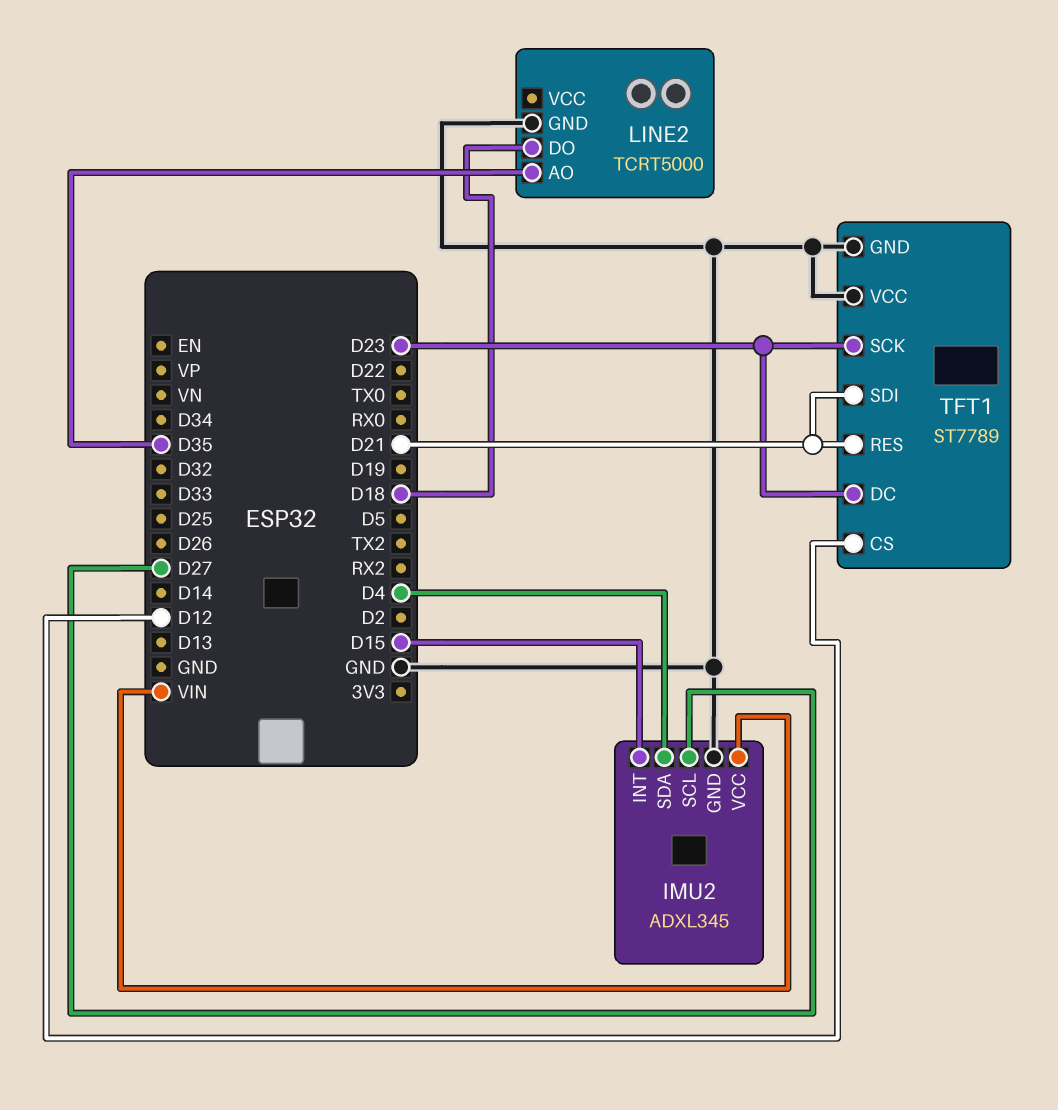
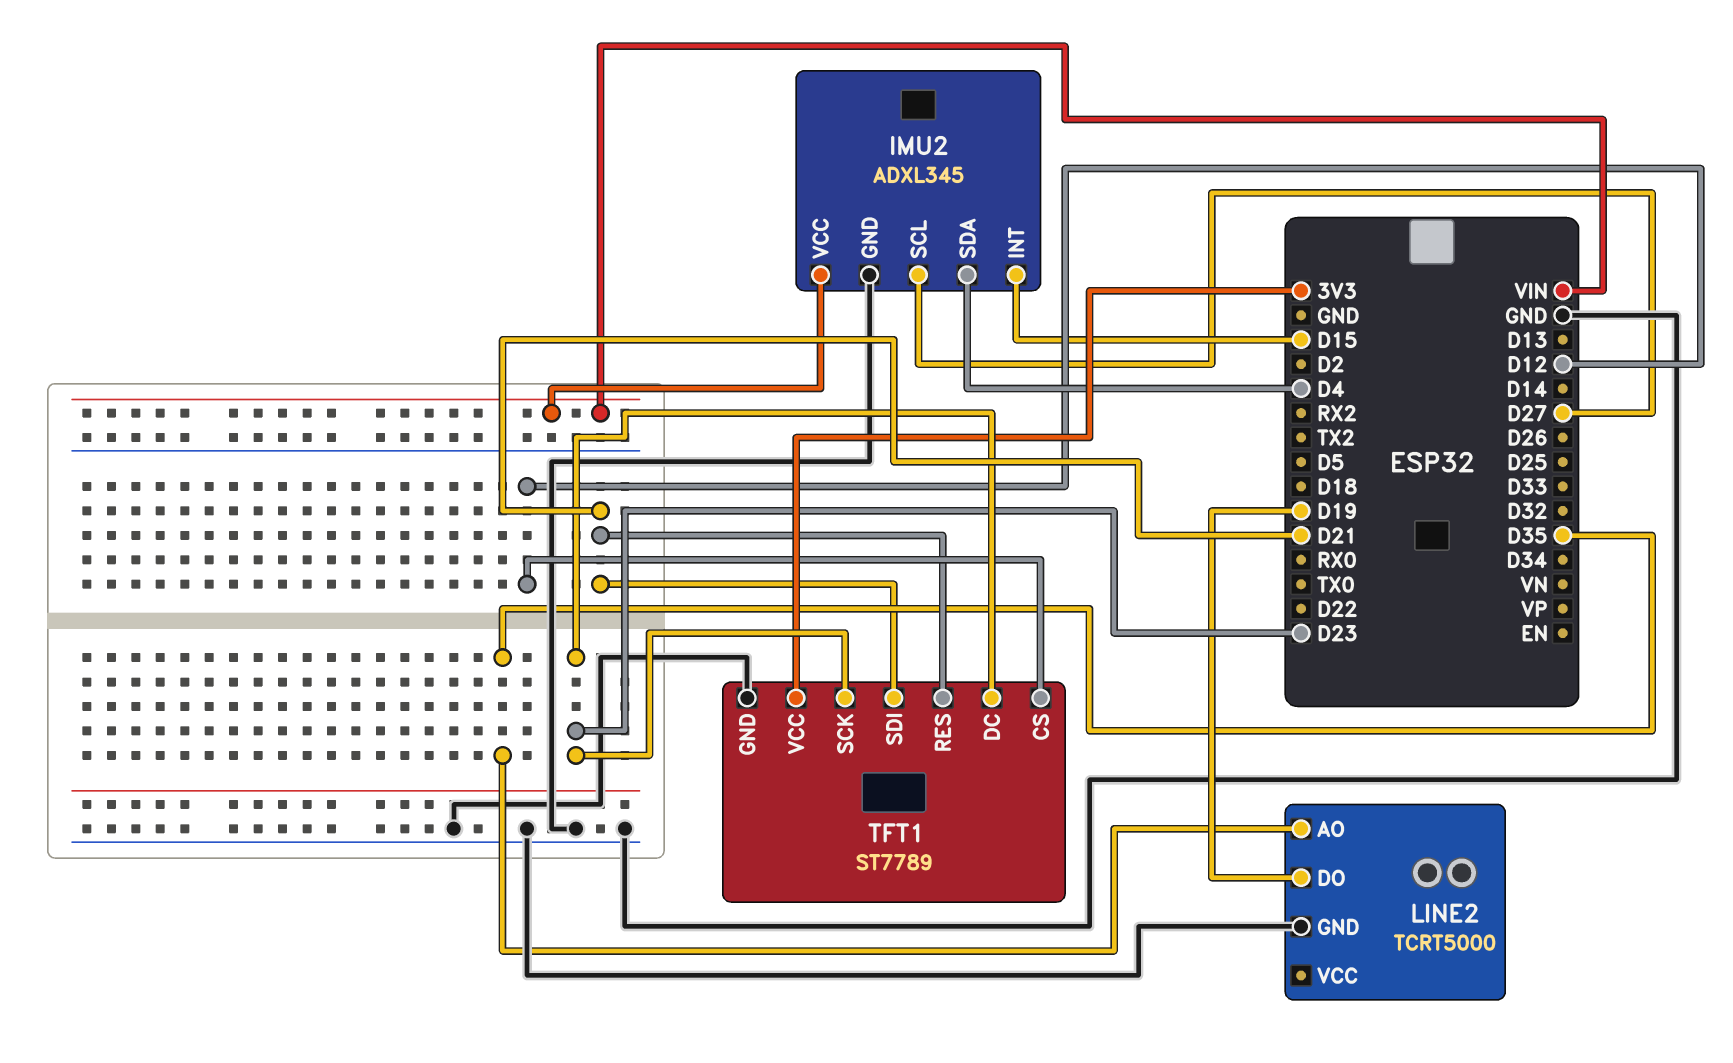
LINE2 pin DO: D18 -> D19
TFT1 pin VCC: GND -> 3V3

